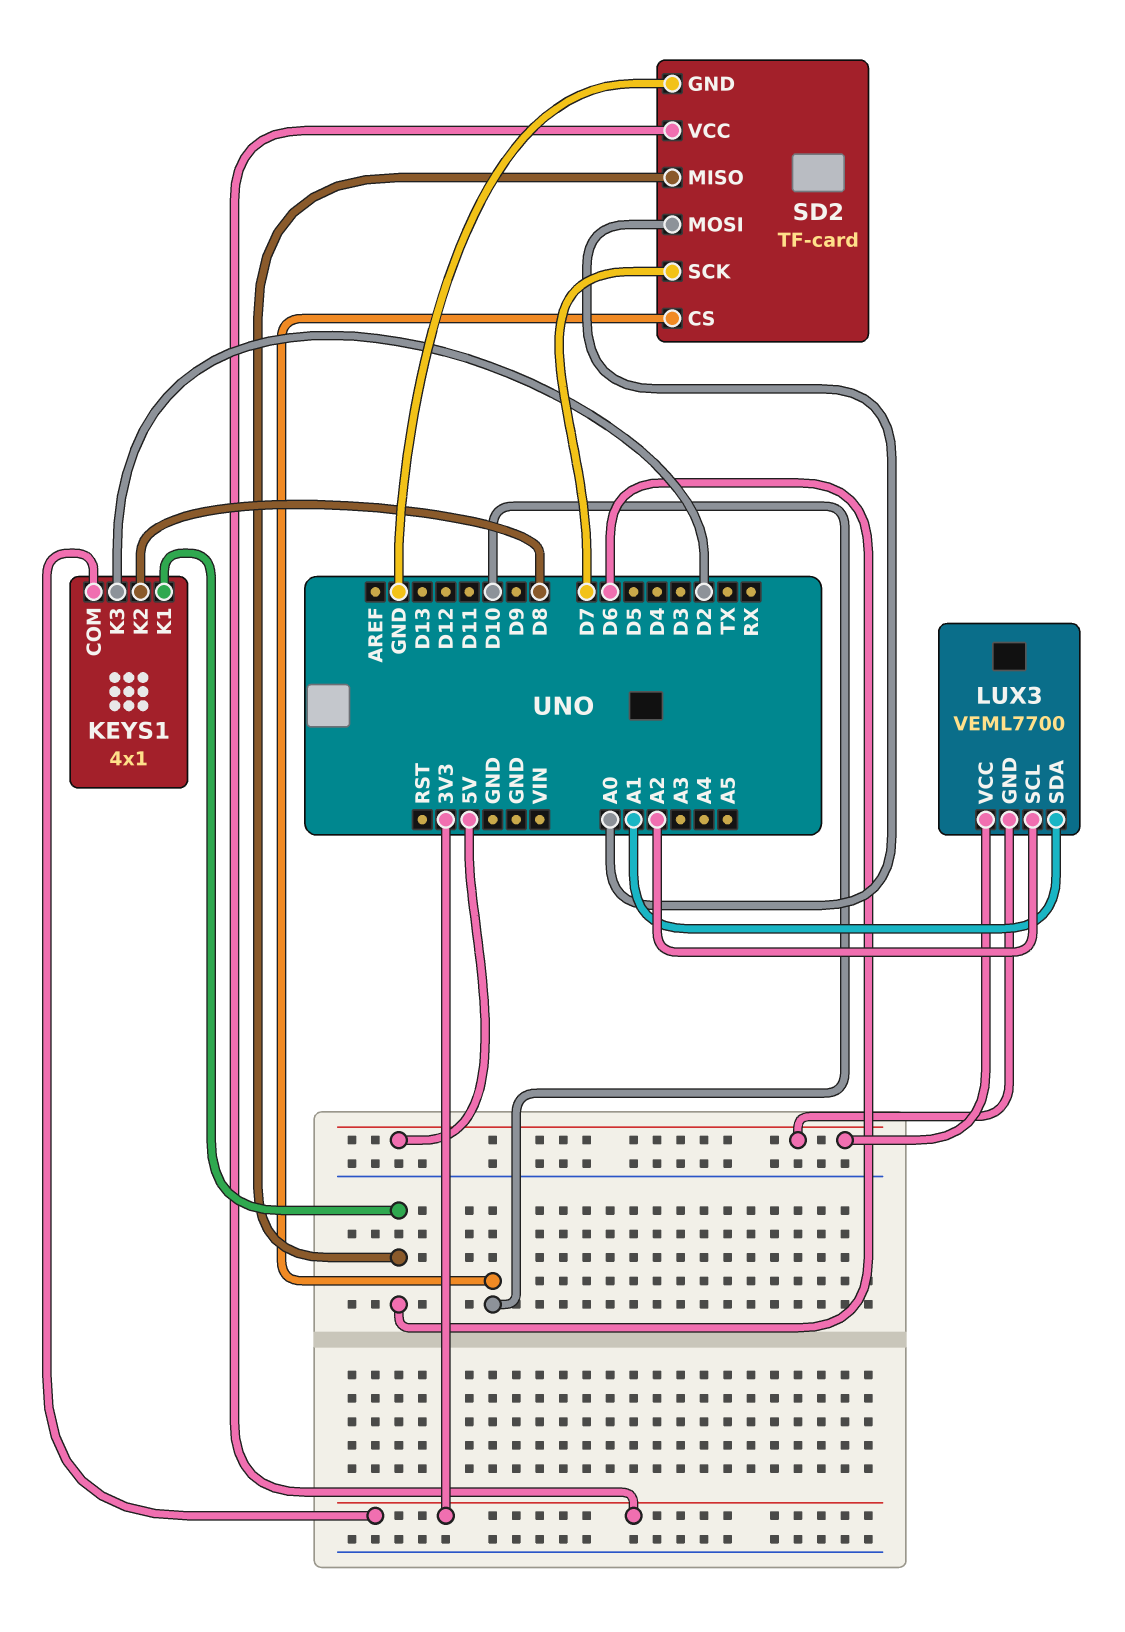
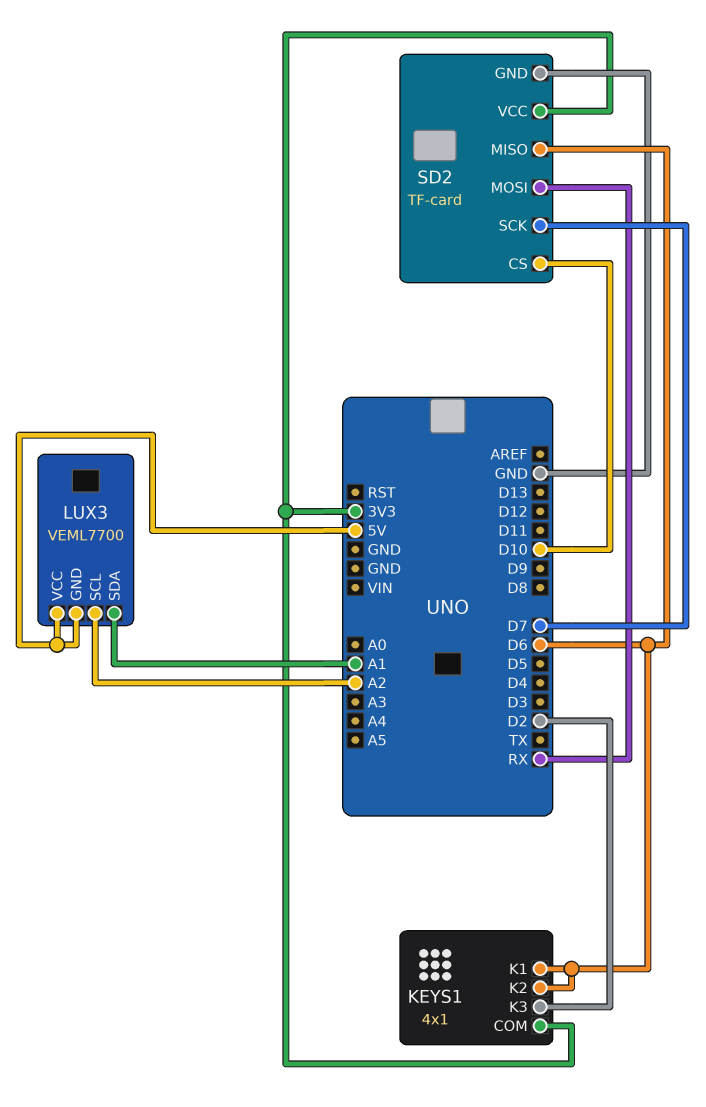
KEYS1 pin K2: D8 -> D6
SD2 pin MOSI: A0 -> RX

